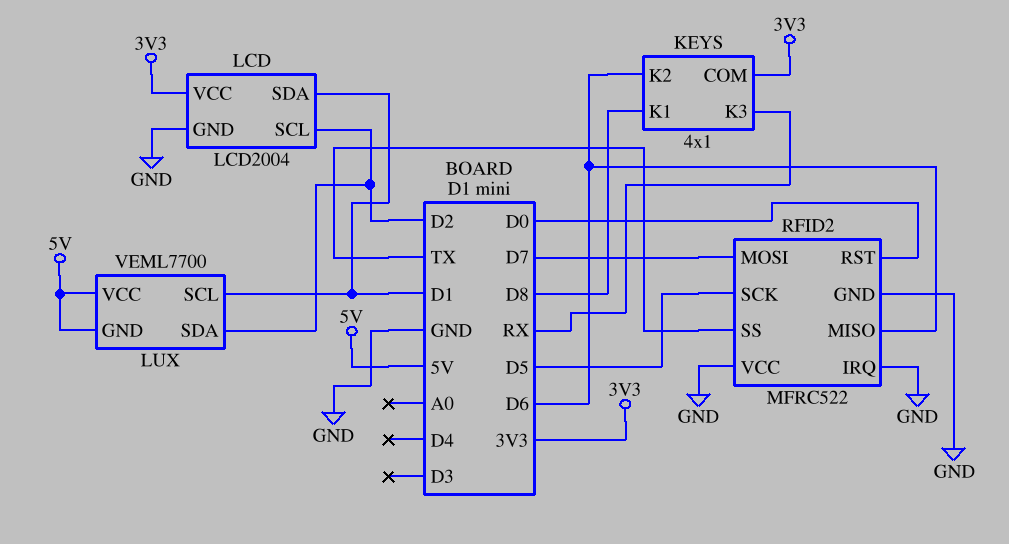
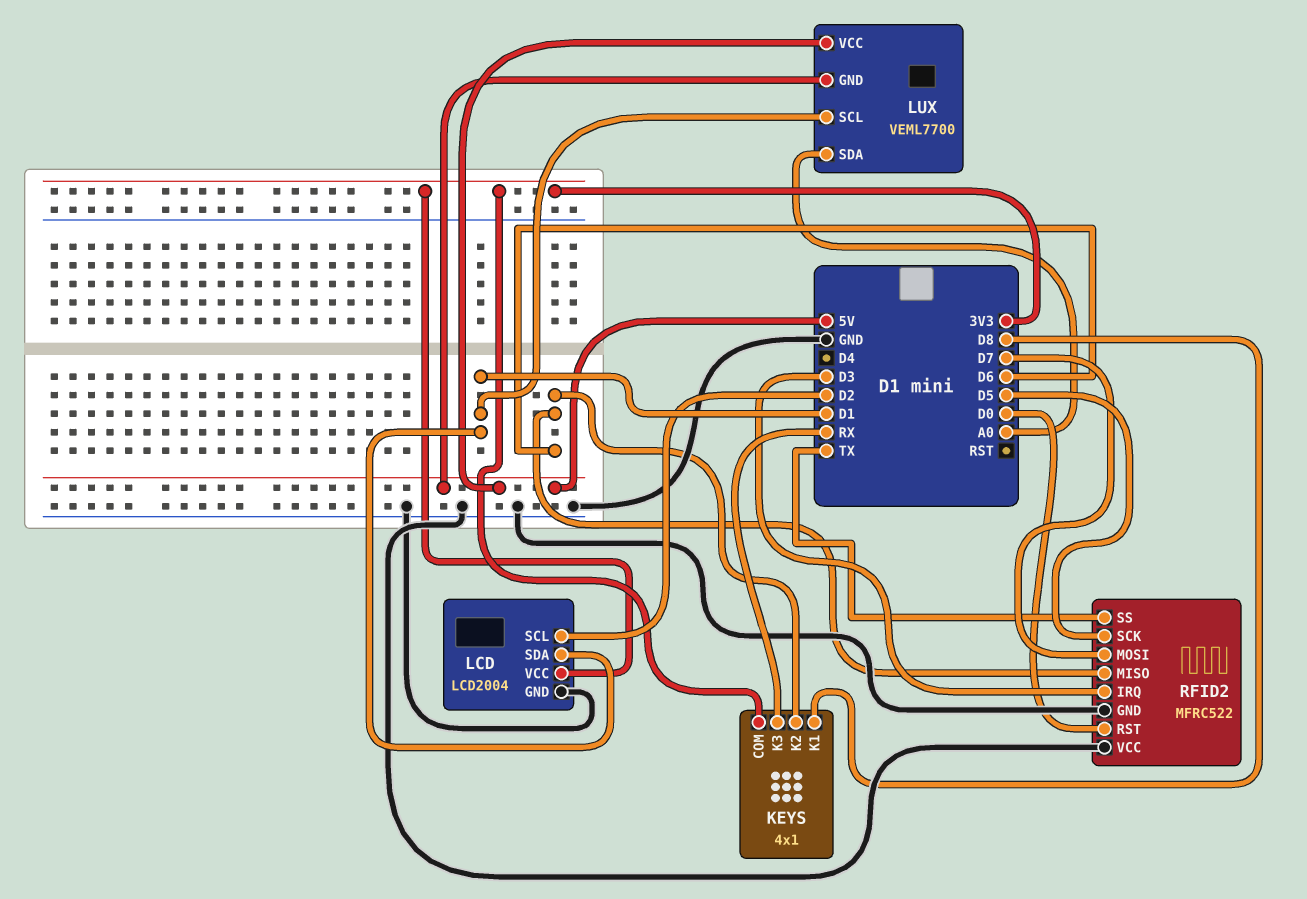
LUX pin SDA: D2 -> A0
RFID2 pin IRQ: GND -> D3

